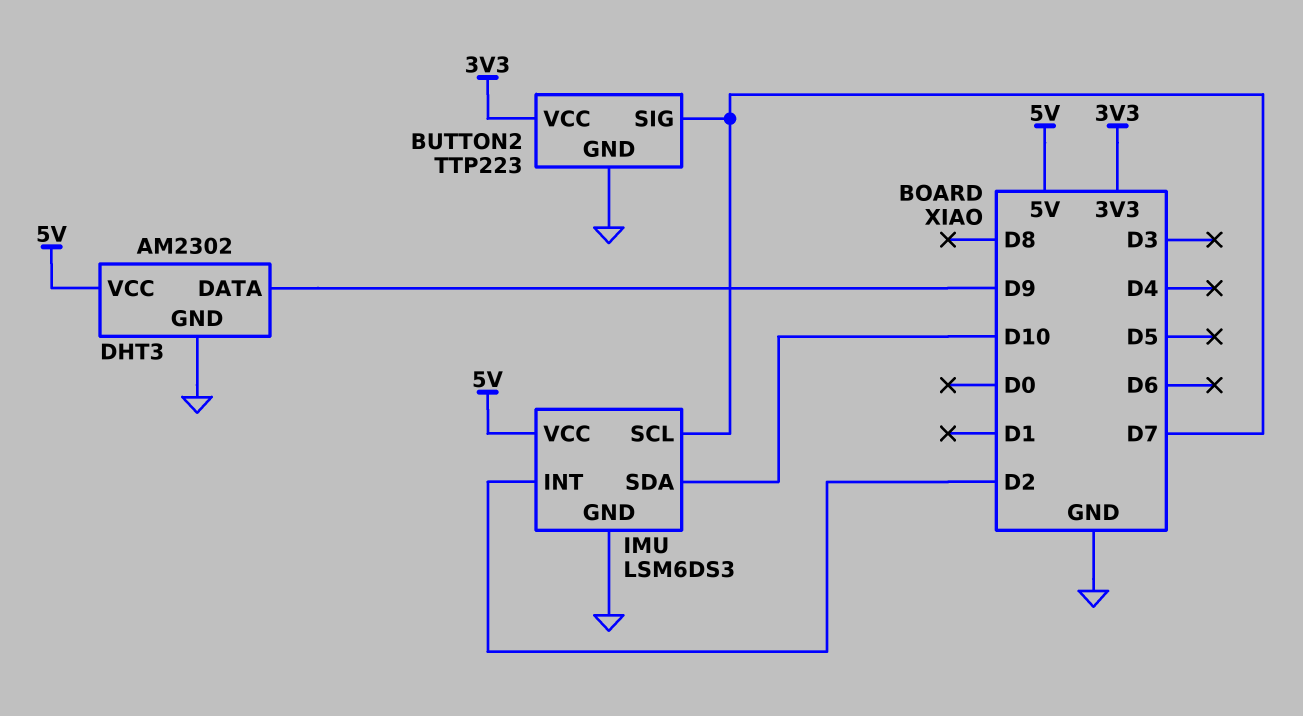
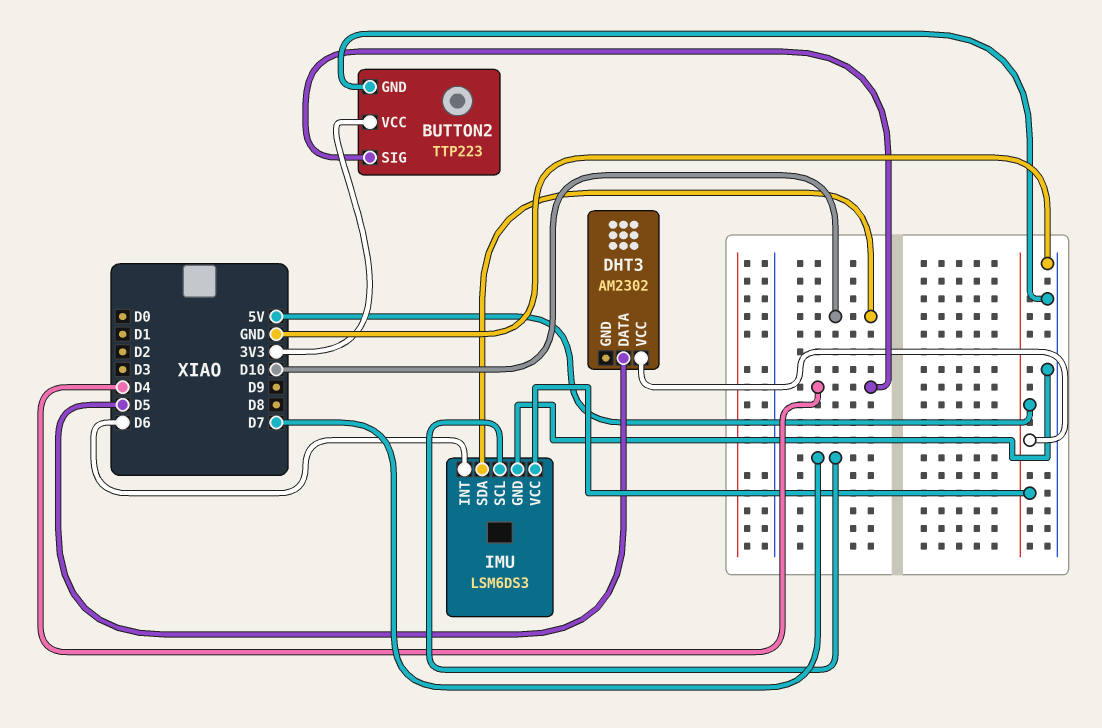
BUTTON2 pin SIG: D7 -> D4
DHT3 pin DATA: D9 -> D5
DHT3 pin GND: GND -> none
IMU pin INT: D2 -> D6

